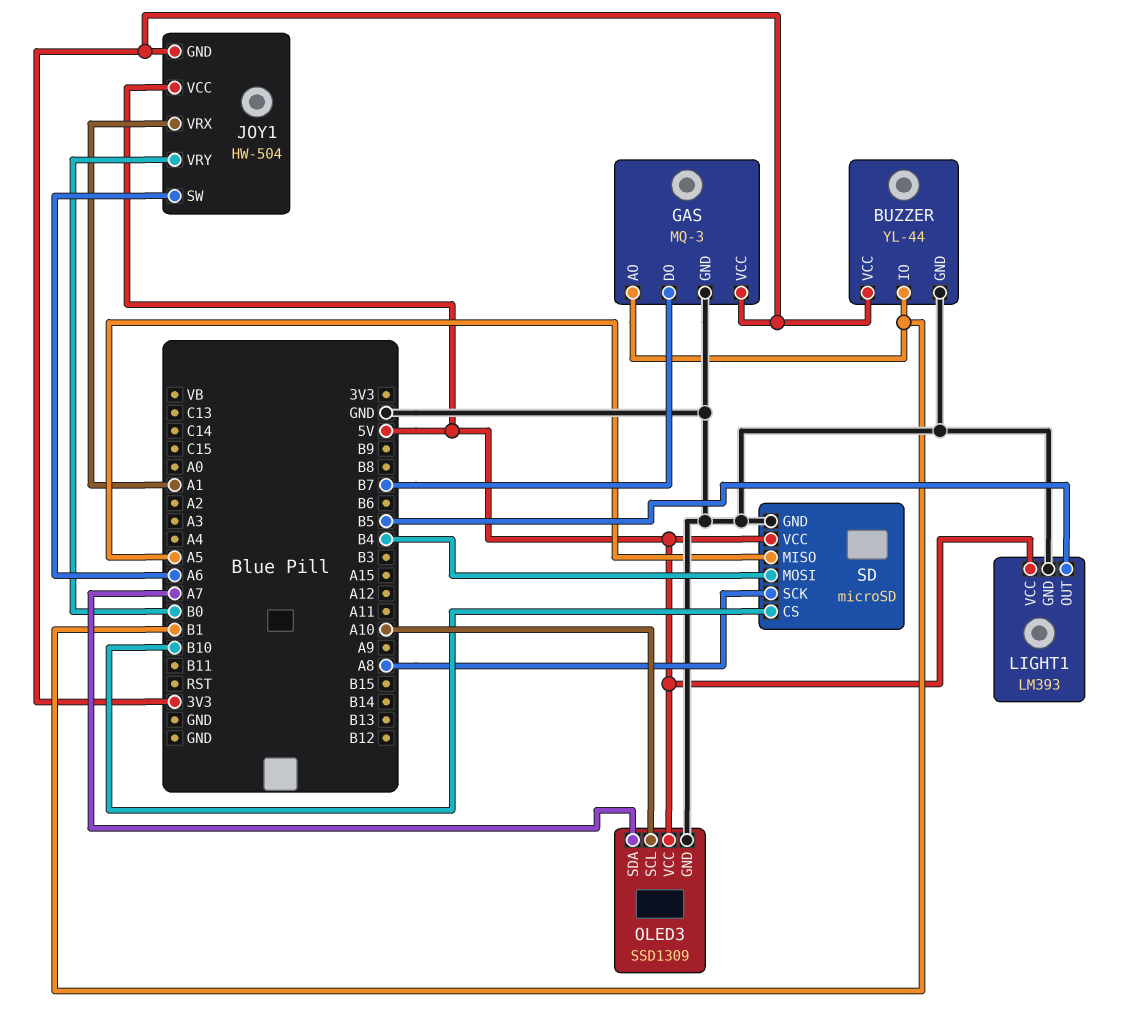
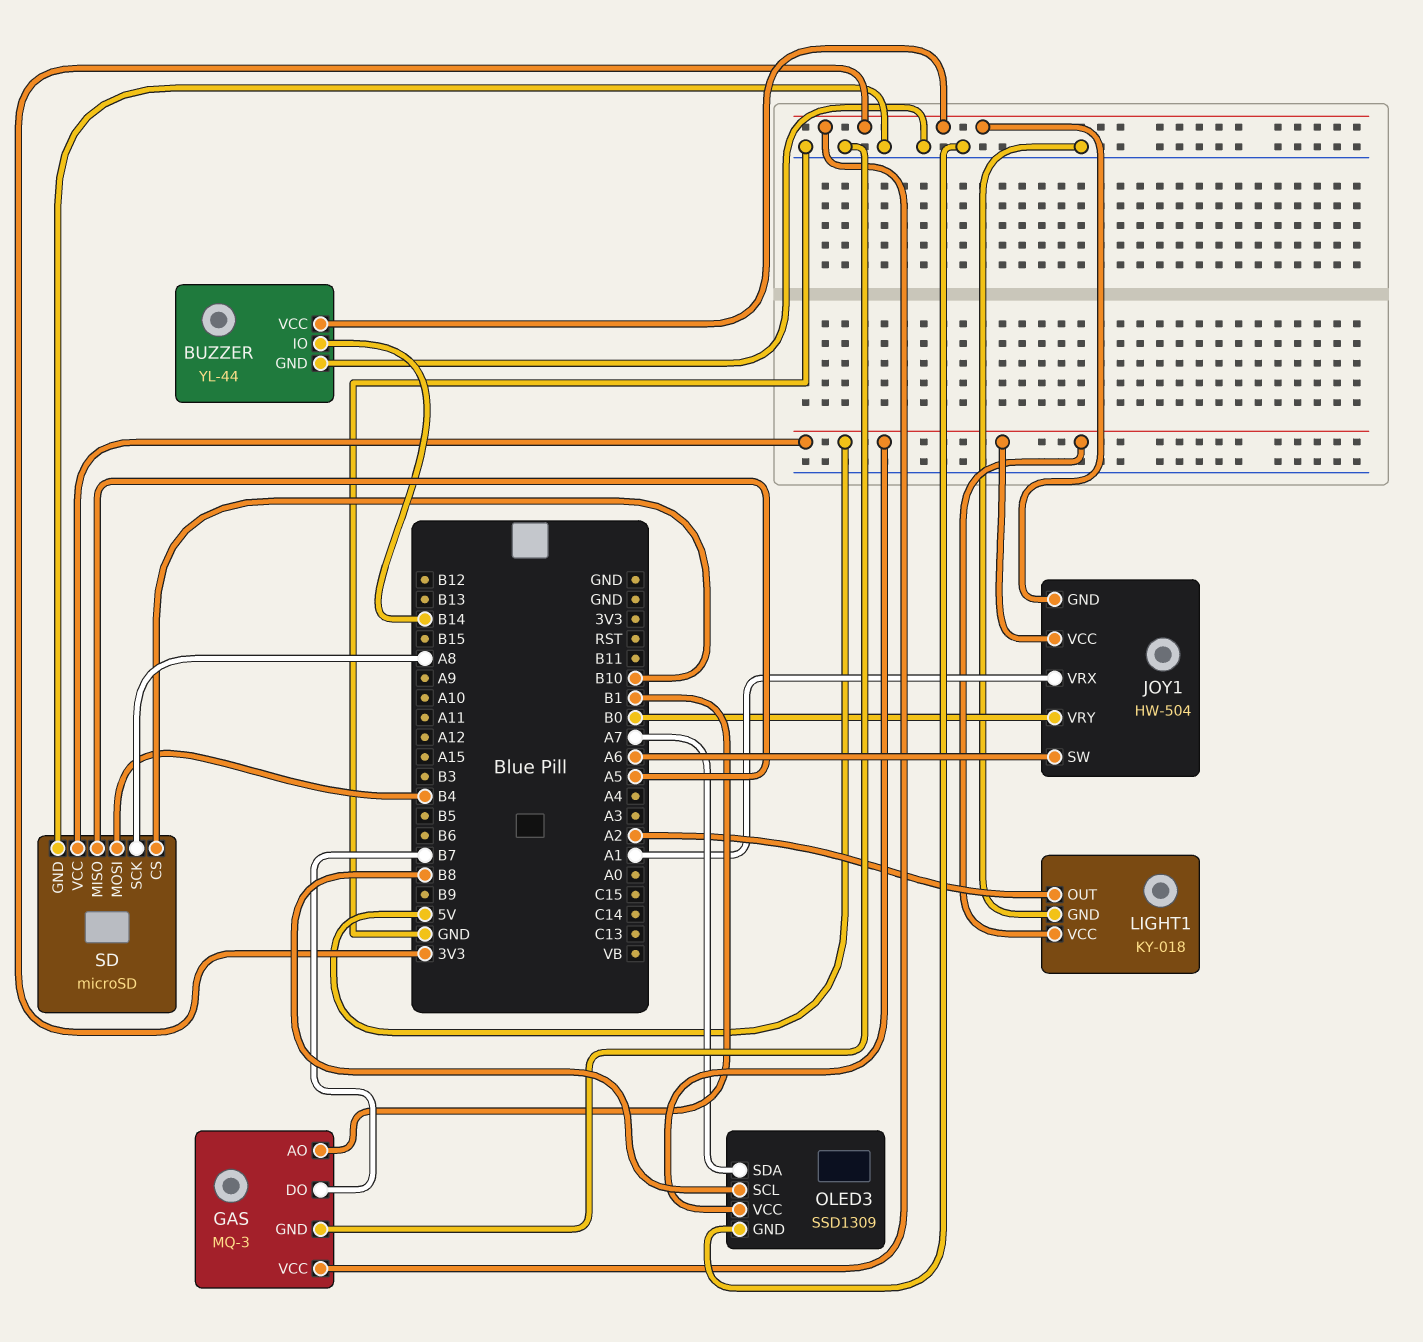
BUZZER pin IO: B1 -> B14
LIGHT1: LM393 -> KY-018
LIGHT1 pin OUT: B5 -> A2
OLED3 pin SCL: A10 -> B8

